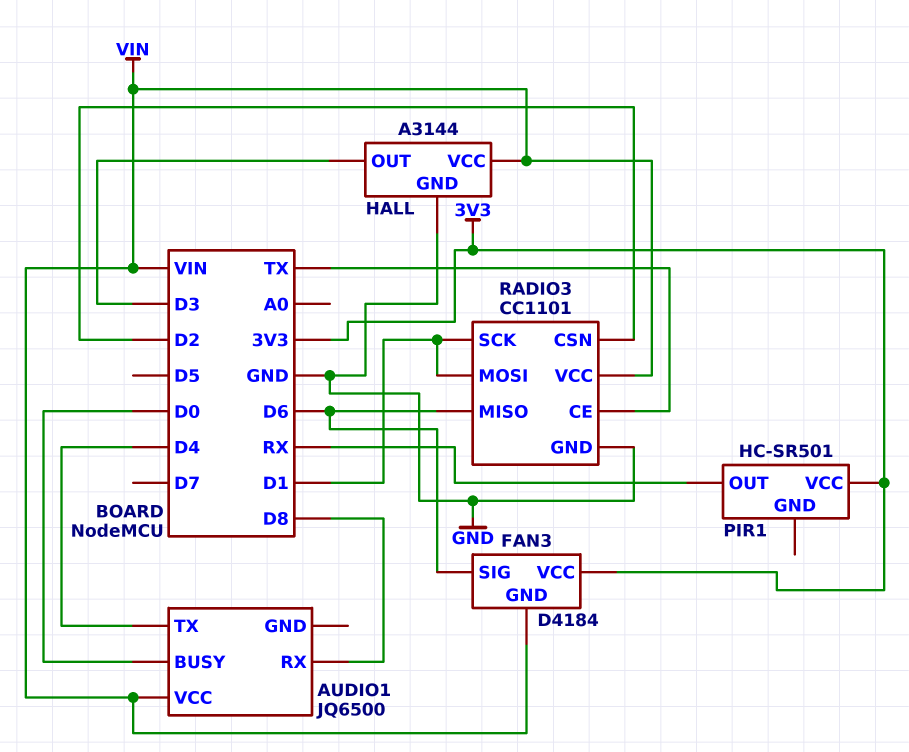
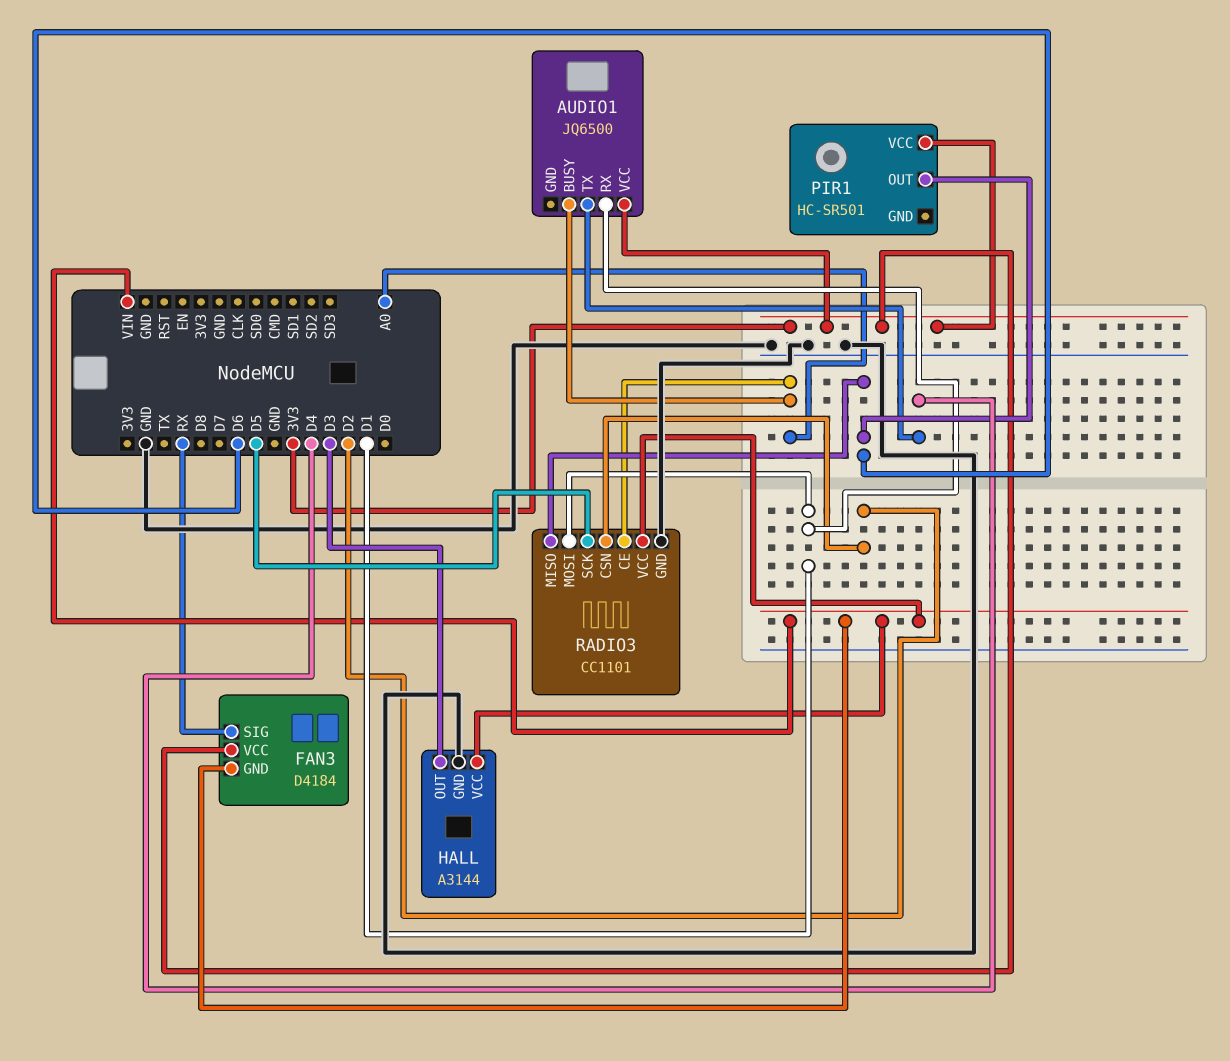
AUDIO1 pin BUSY: D0 -> A0
AUDIO1 pin RX: D8 -> D1
AUDIO1 pin VCC: VIN -> 3V3
FAN3 pin SIG: D6 -> RX
PIR1 pin OUT: RX -> D6
RADIO3 pin CE: TX -> A0
RADIO3 pin SCK: D1 -> D5

